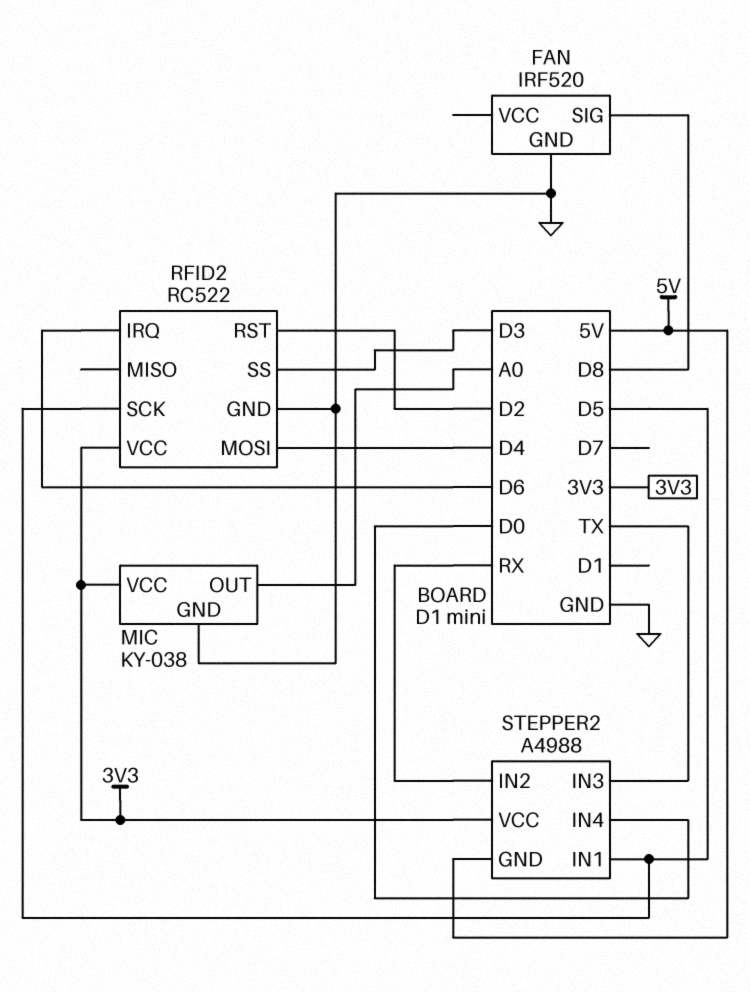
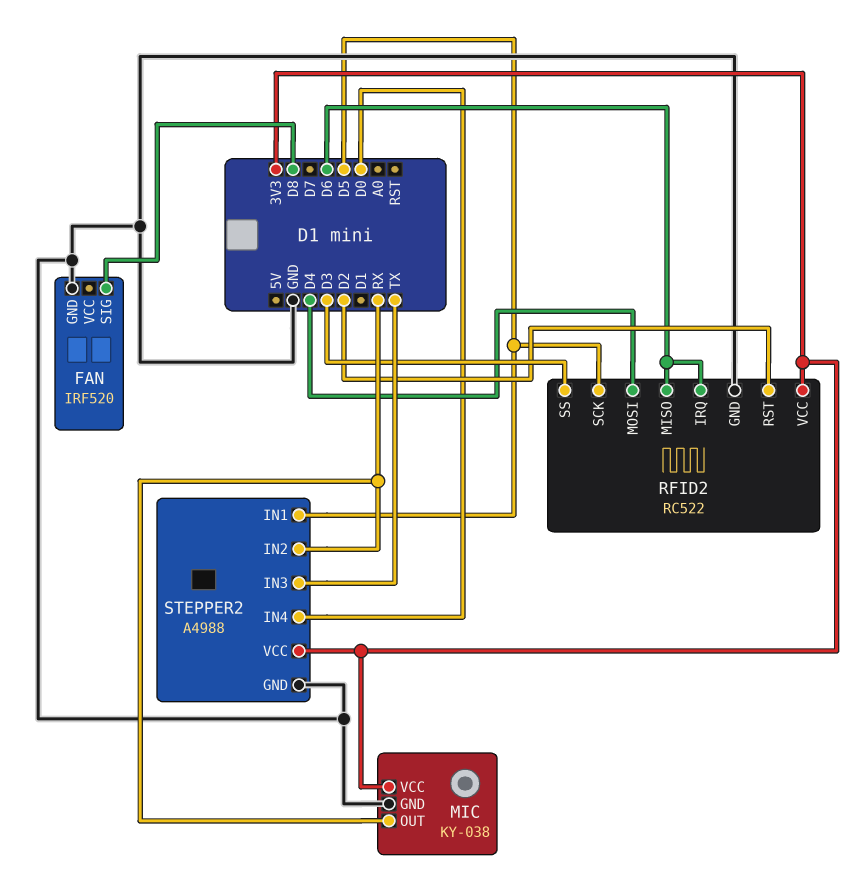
MIC pin OUT: A0 -> RX
RFID2 pin MISO: none -> D6
STEPPER2 pin GND: 5V -> GND

